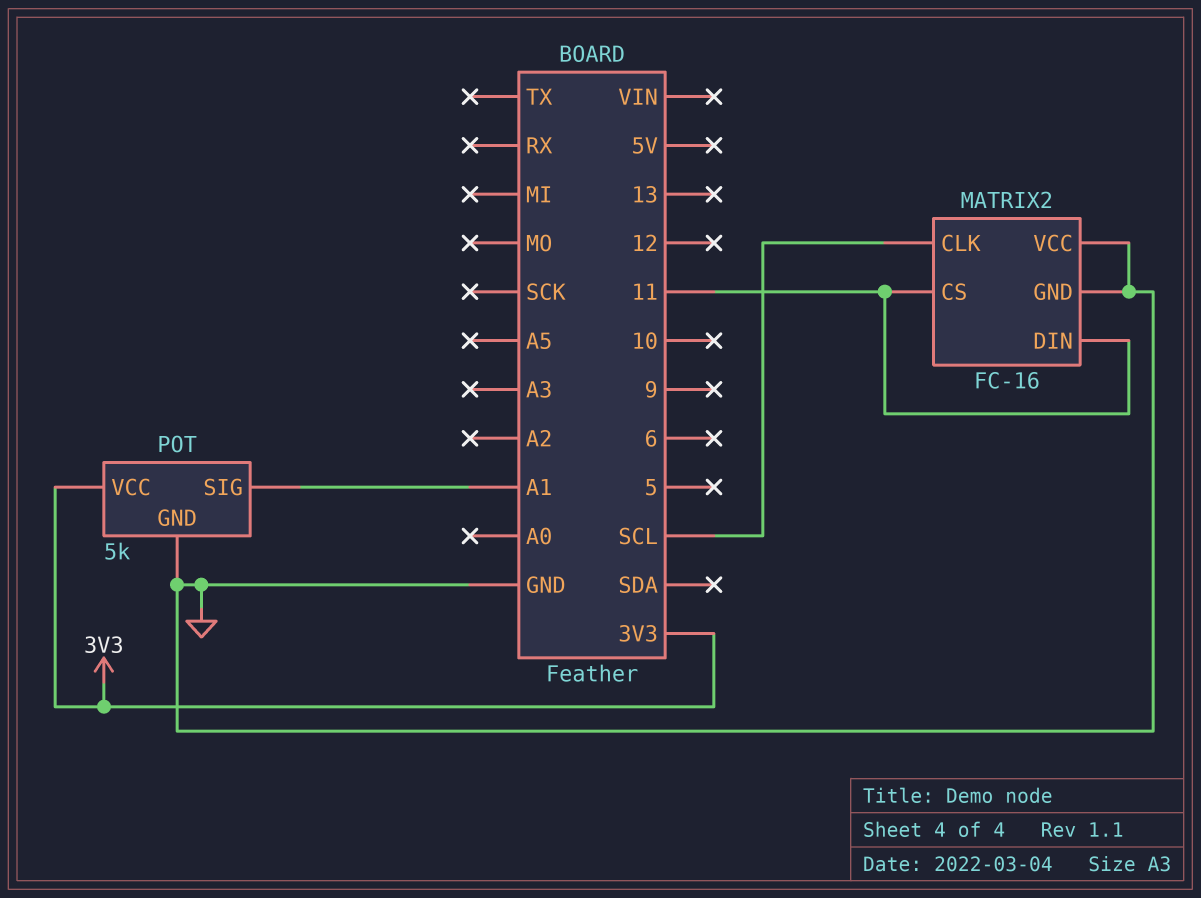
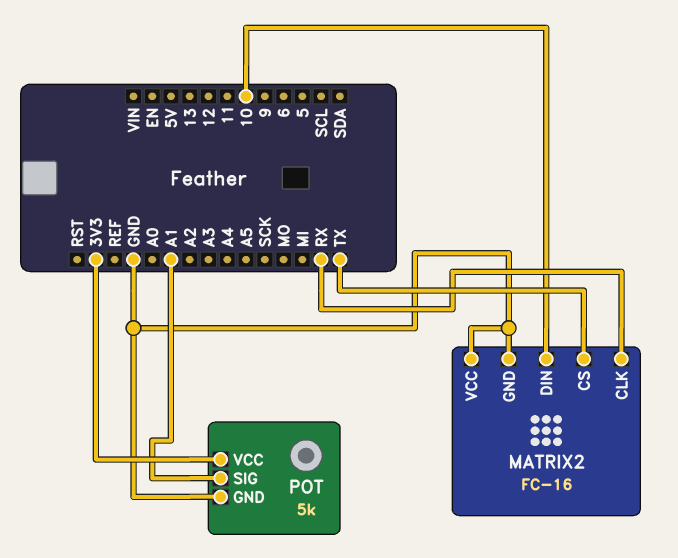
MATRIX2 pin CLK: SCL -> RX
MATRIX2 pin CS: 11 -> TX
MATRIX2 pin DIN: 11 -> 10

